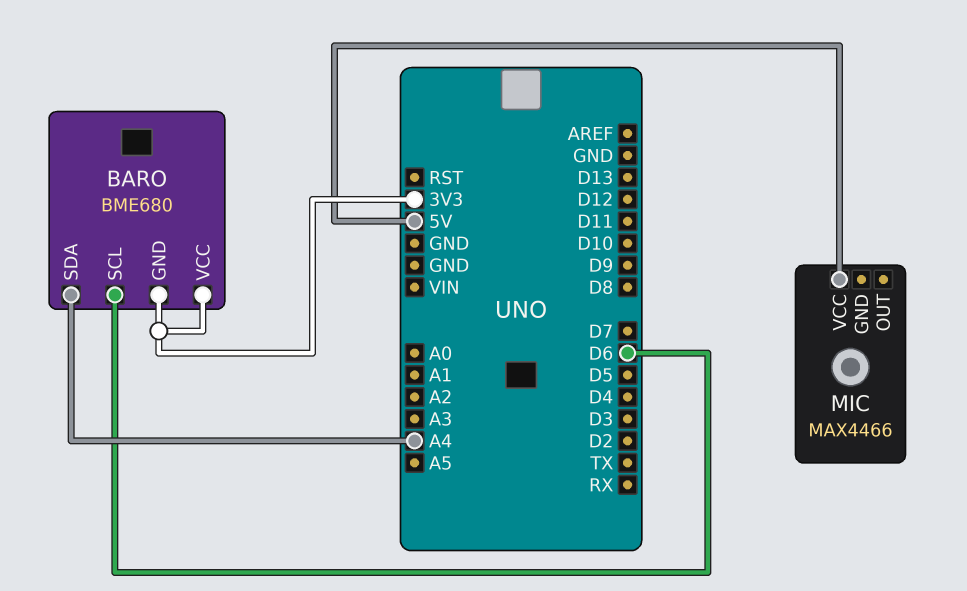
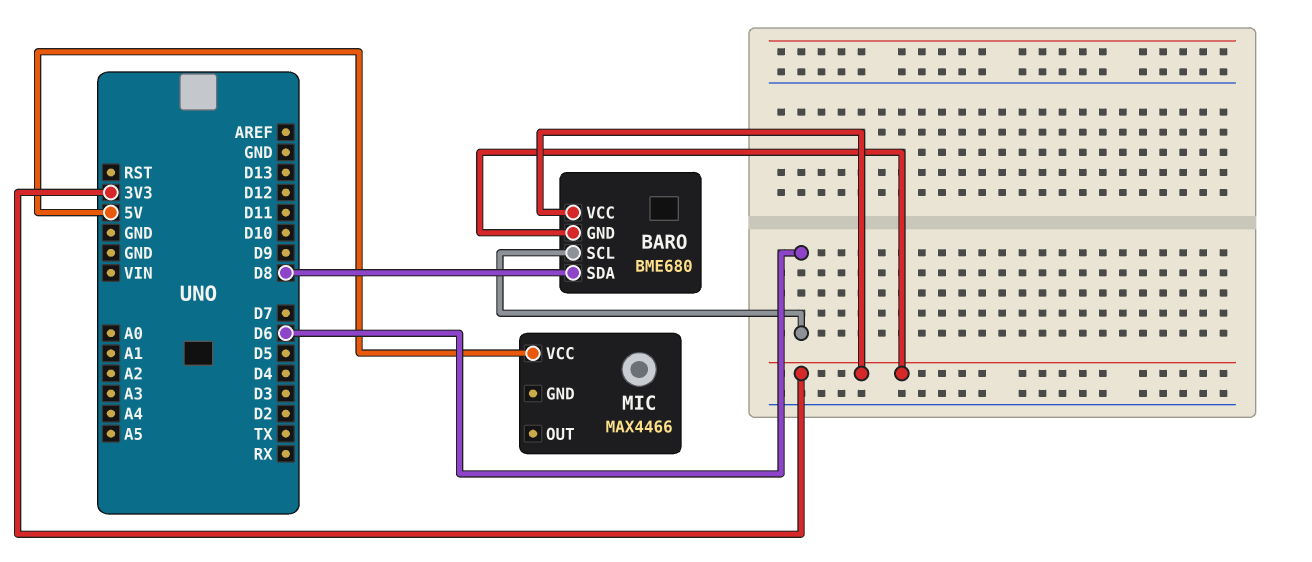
BARO pin SDA: A4 -> D8

